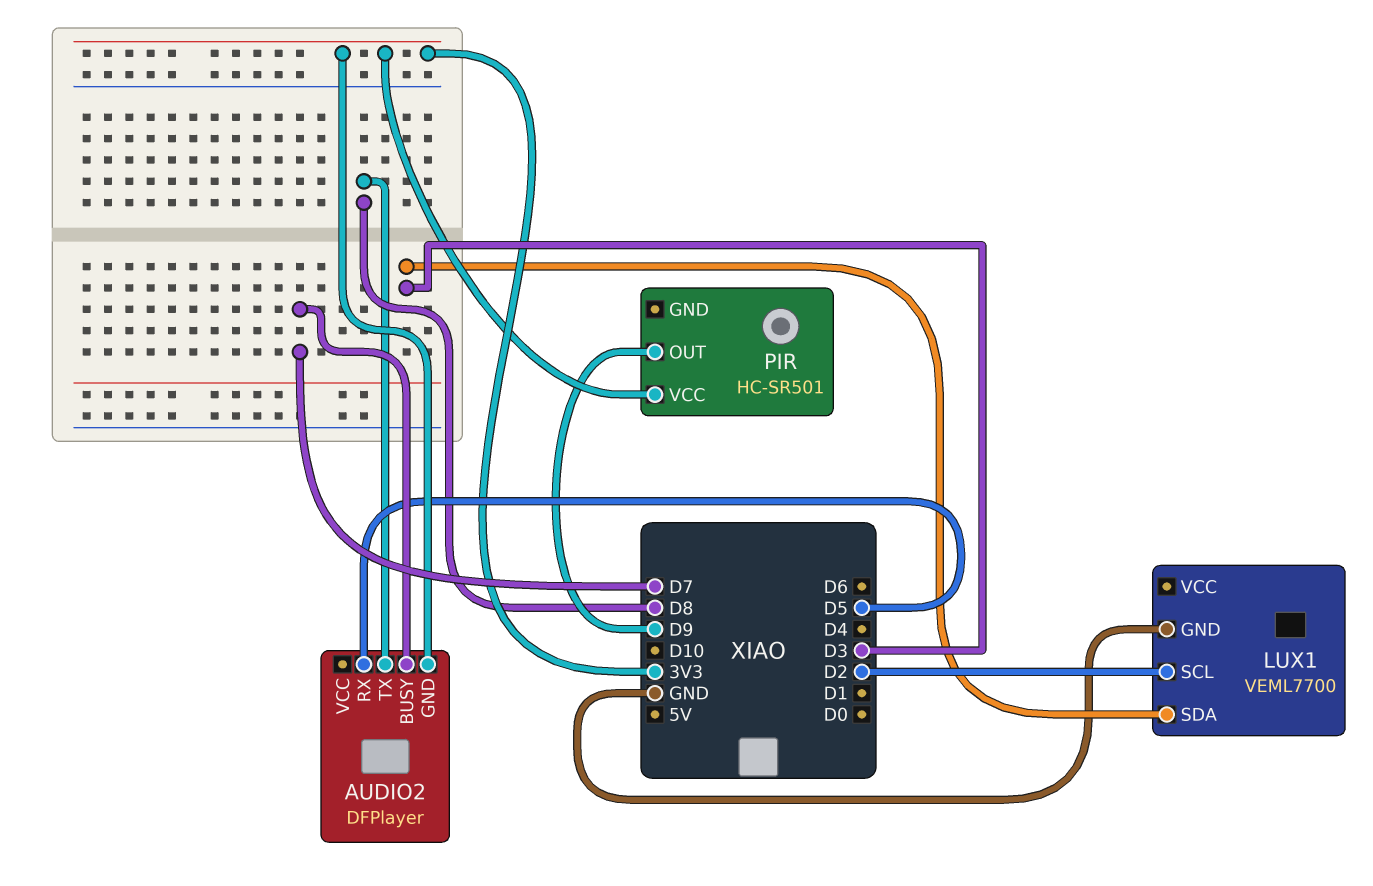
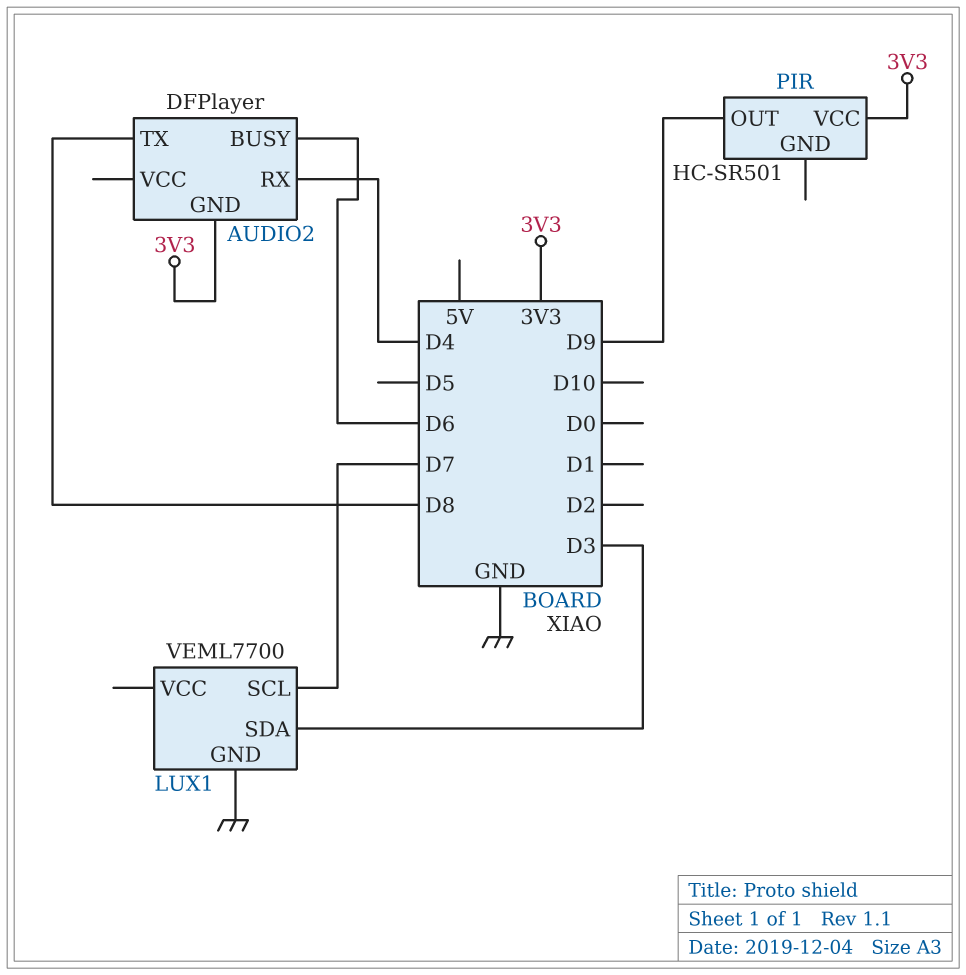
AUDIO2 pin BUSY: D7 -> D6
AUDIO2 pin RX: D5 -> D4
LUX1 pin SCL: D2 -> D7

